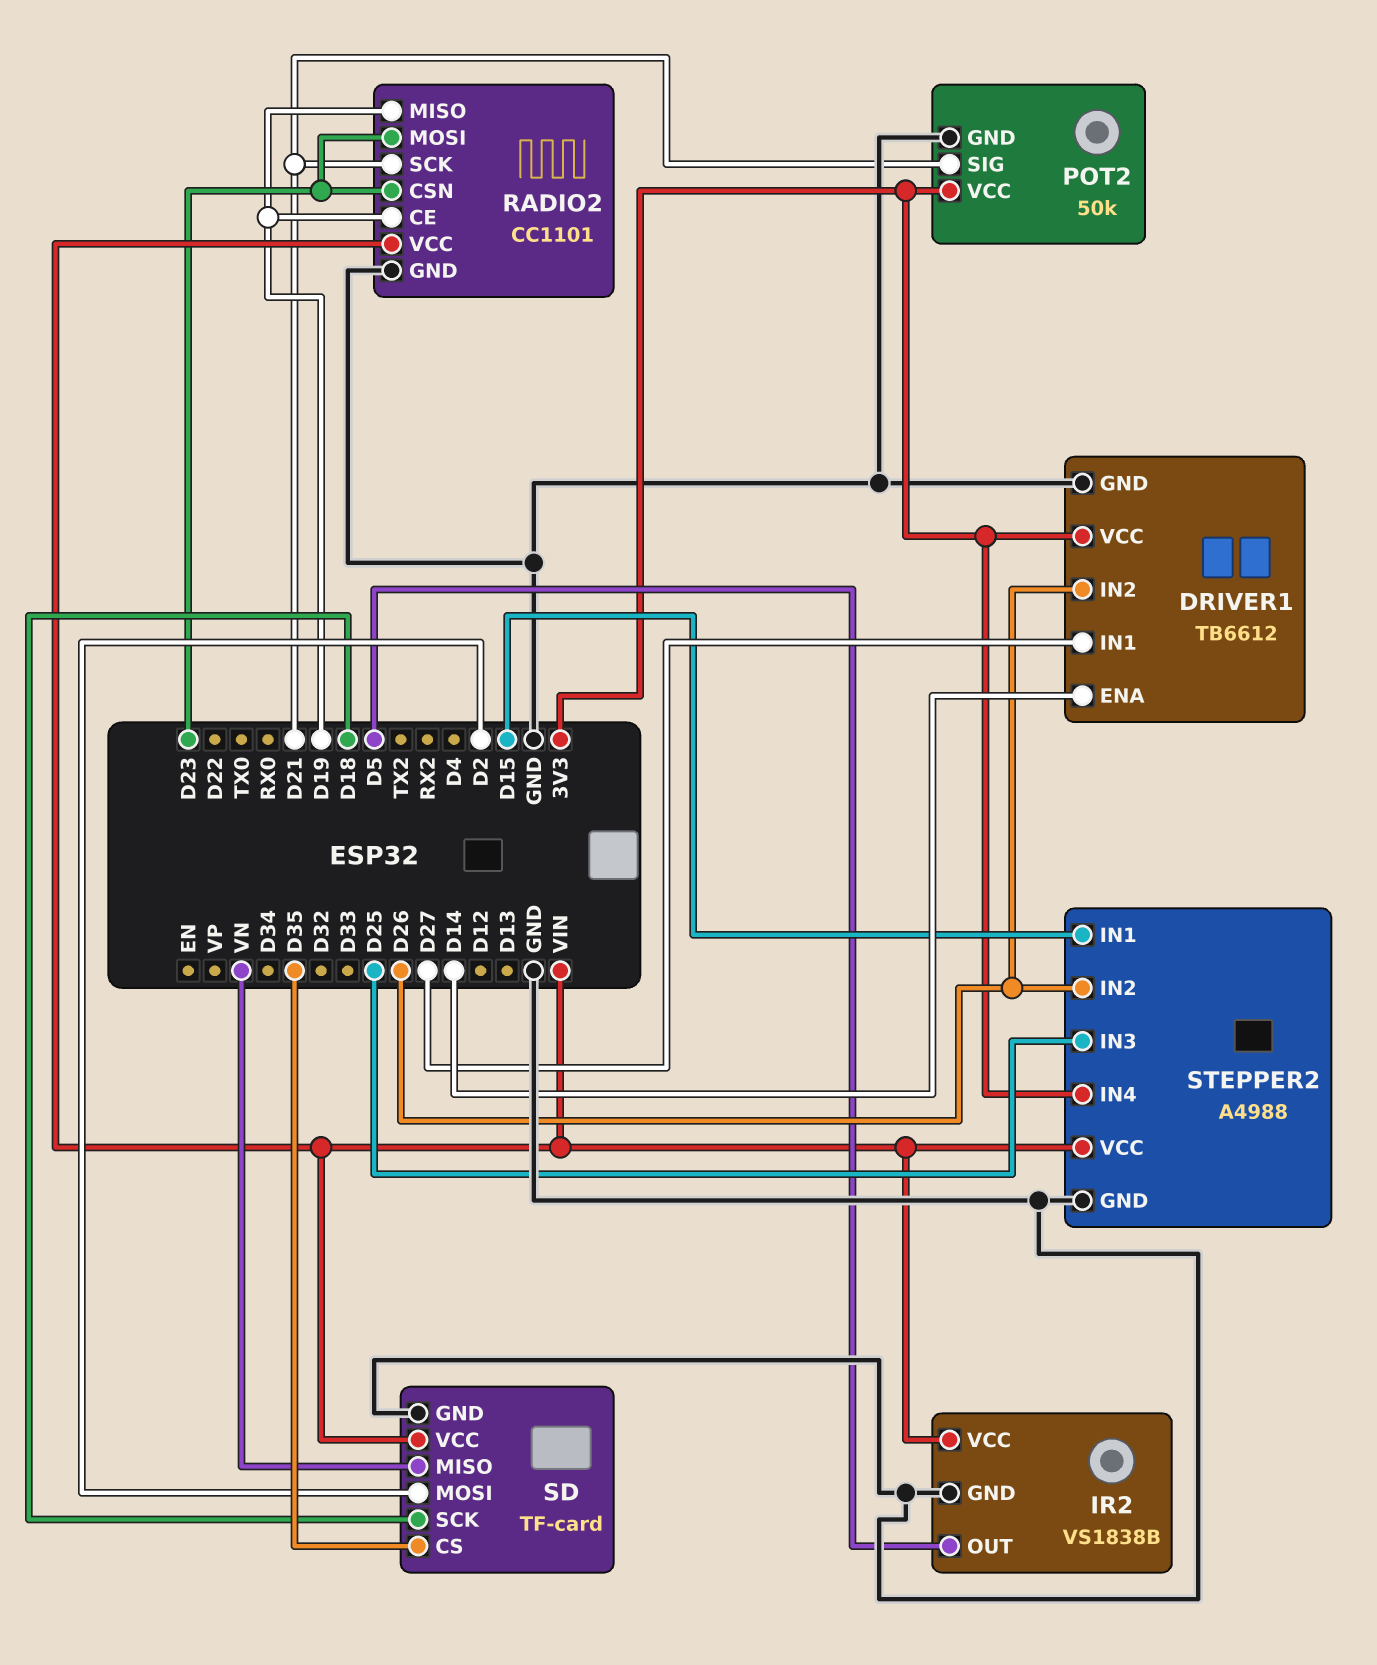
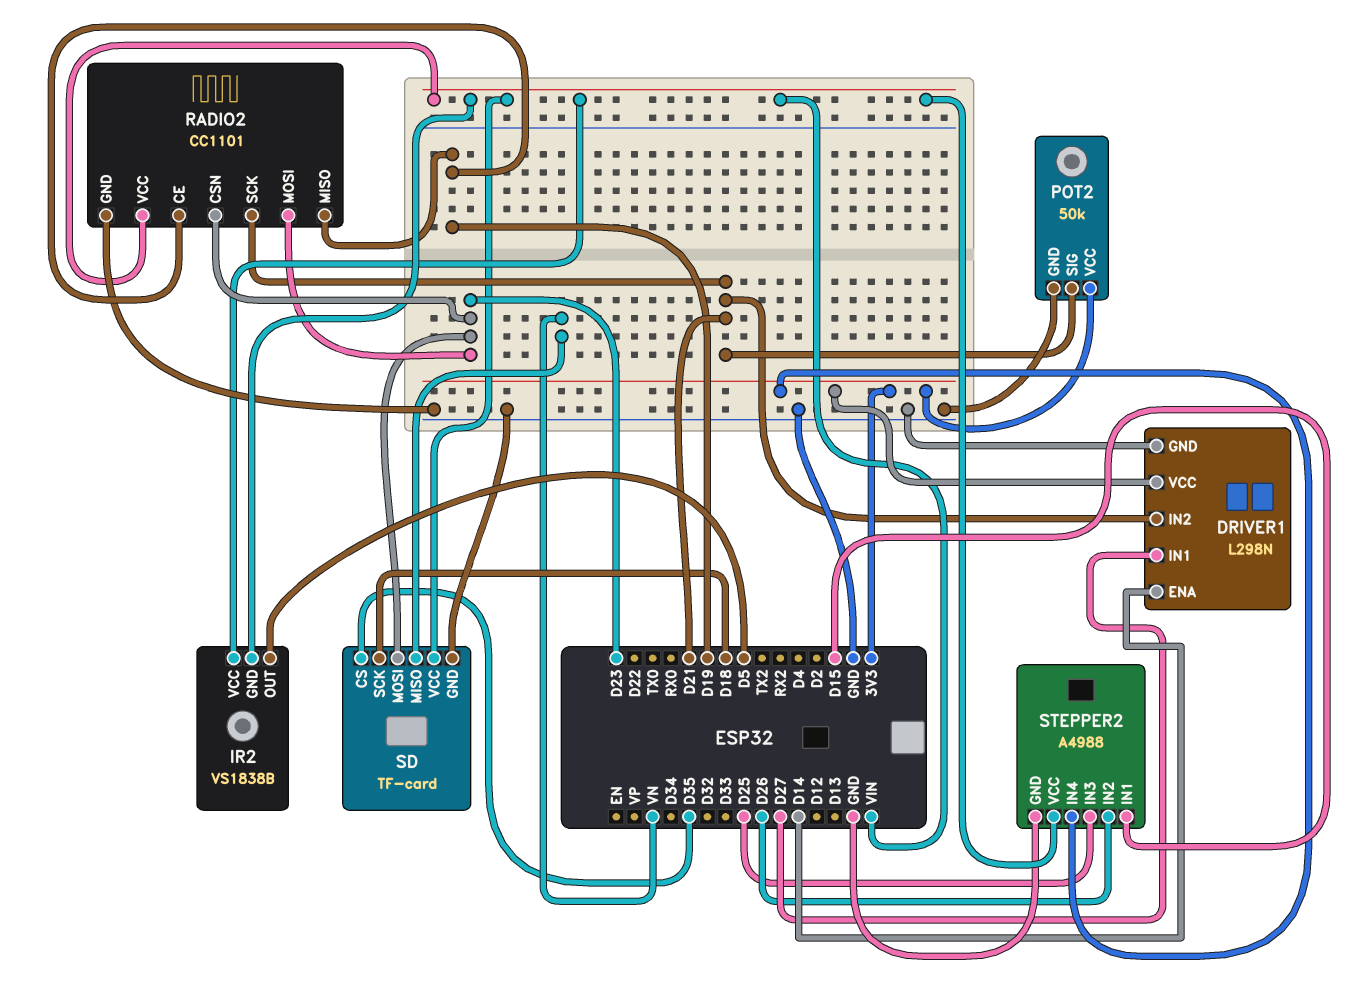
DRIVER1: TB6612 -> L298N
DRIVER1 pin IN2: D26 -> D21
IR2 pin GND: GND -> VIN
SD pin MOSI: D2 -> D23

